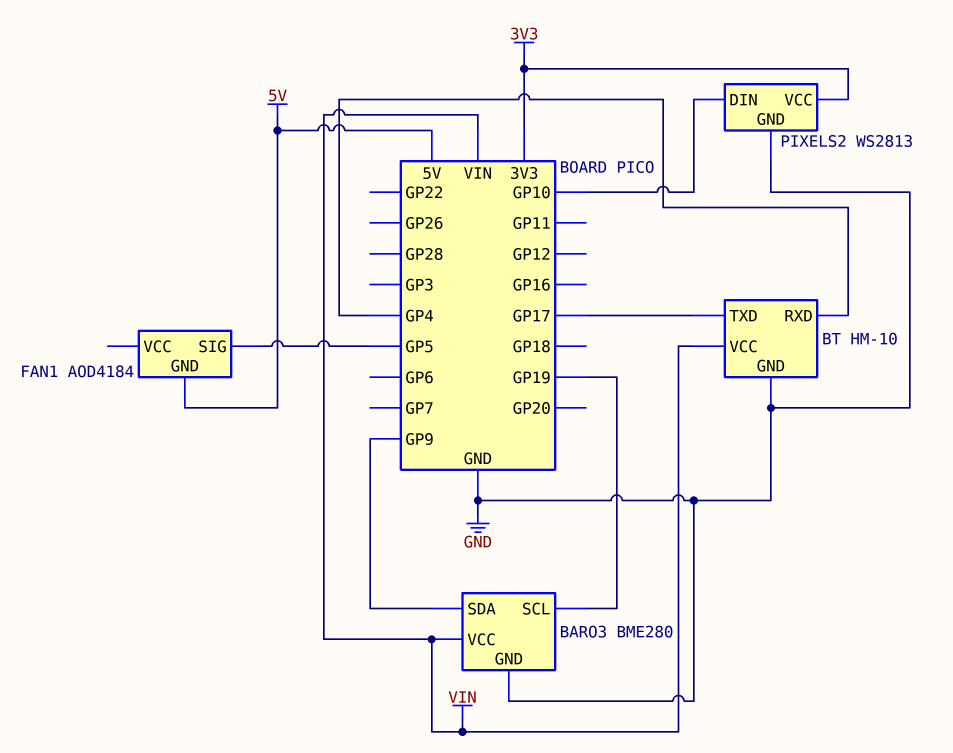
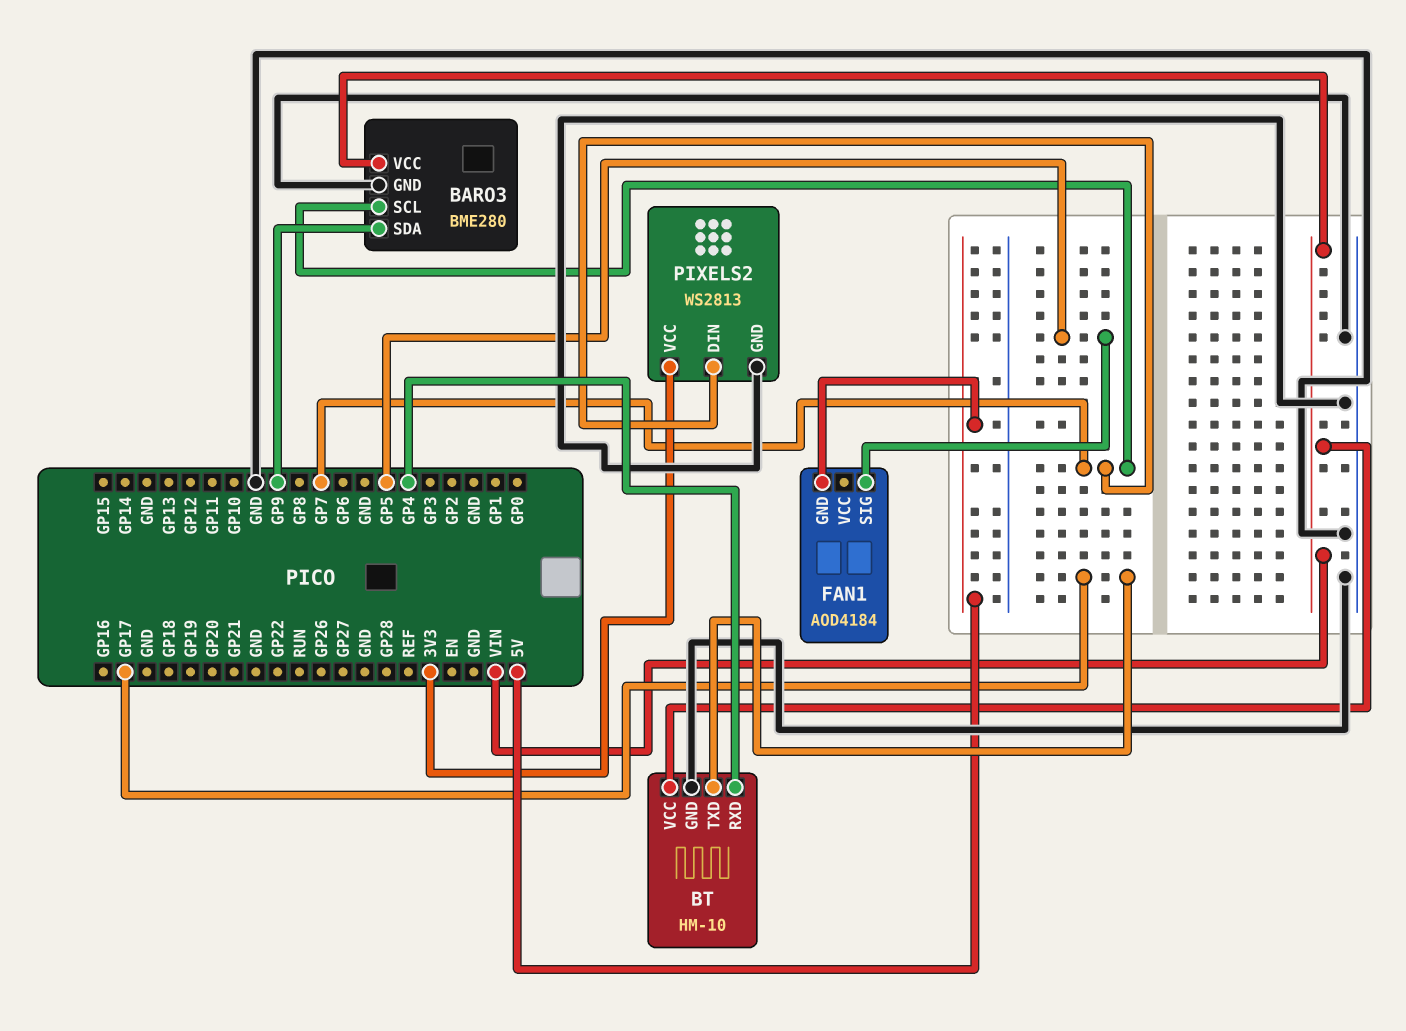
BARO3 pin SCL: GP19 -> GP7
PIXELS2 pin DIN: GP10 -> GP7

